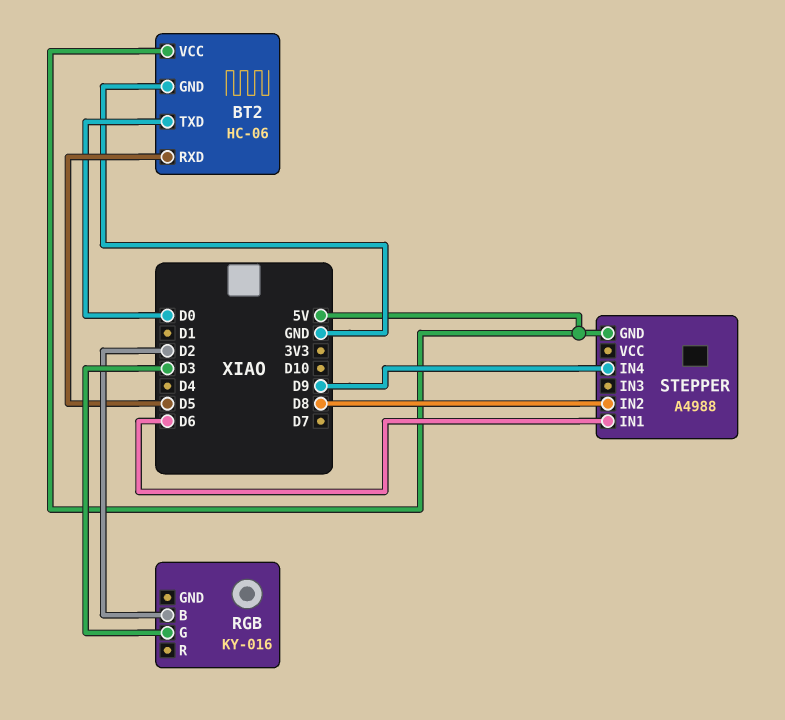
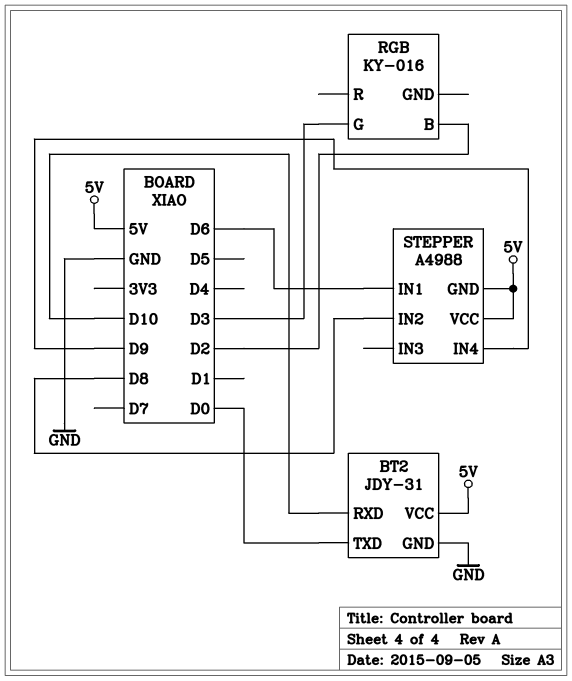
BT2: HC-06 -> JDY-31
BT2 pin RXD: D5 -> D10
STEPPER pin VCC: none -> 5V

